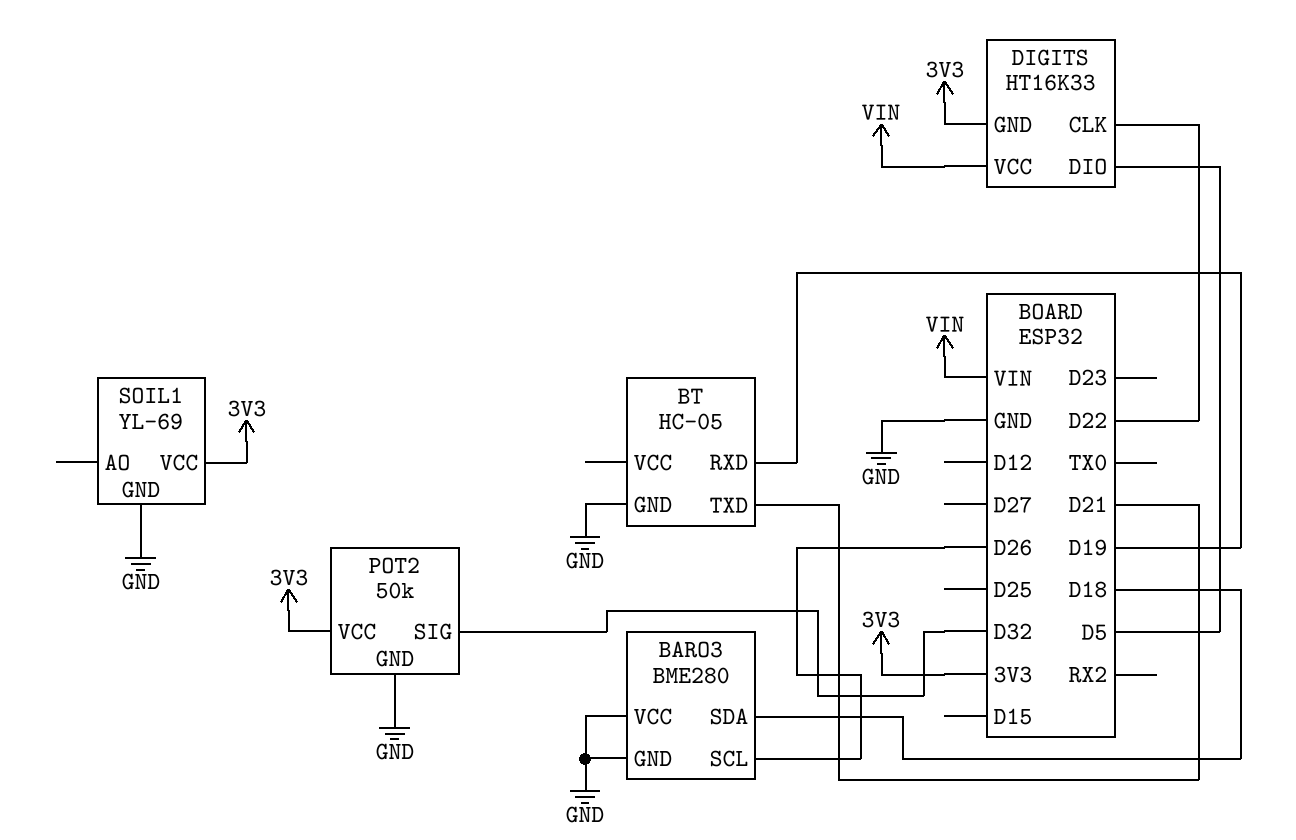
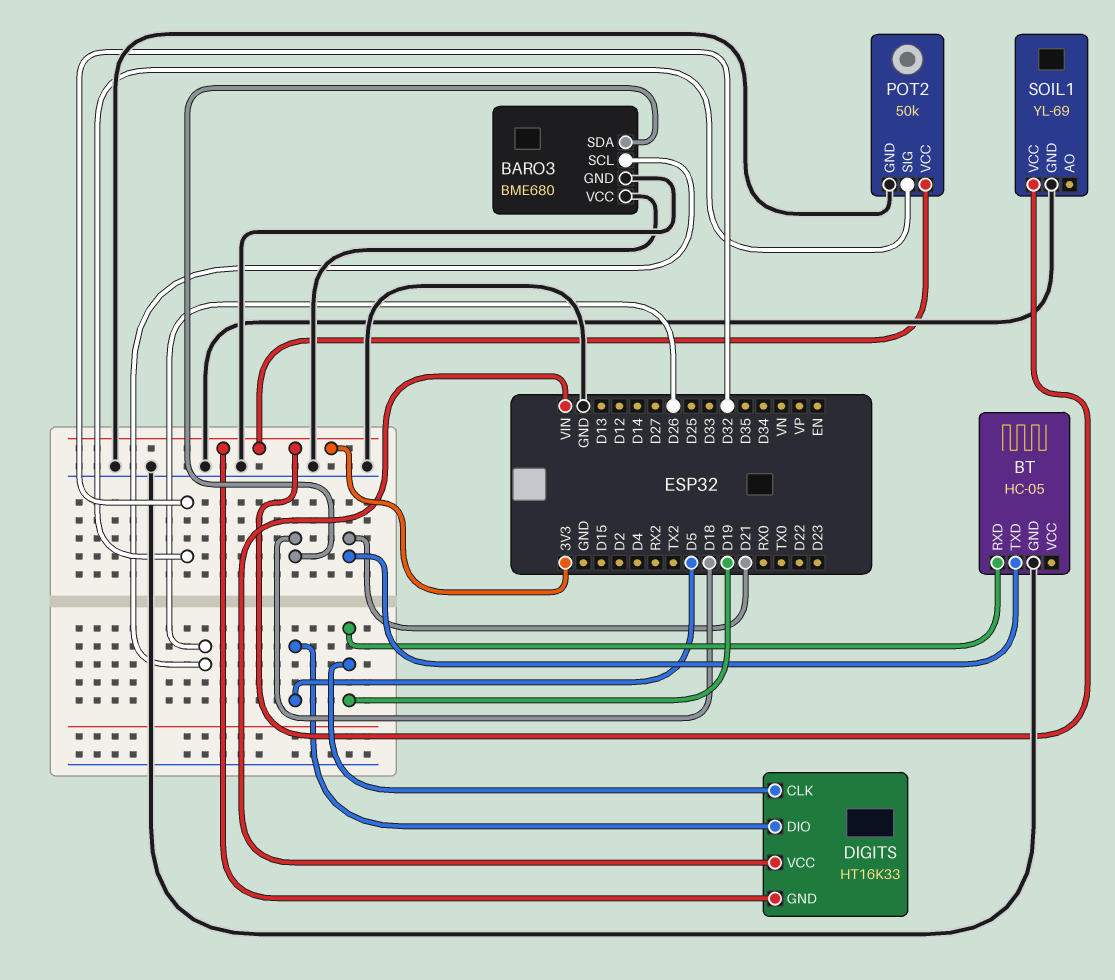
BARO3: BME280 -> BME680
DIGITS pin CLK: D22 -> D19

